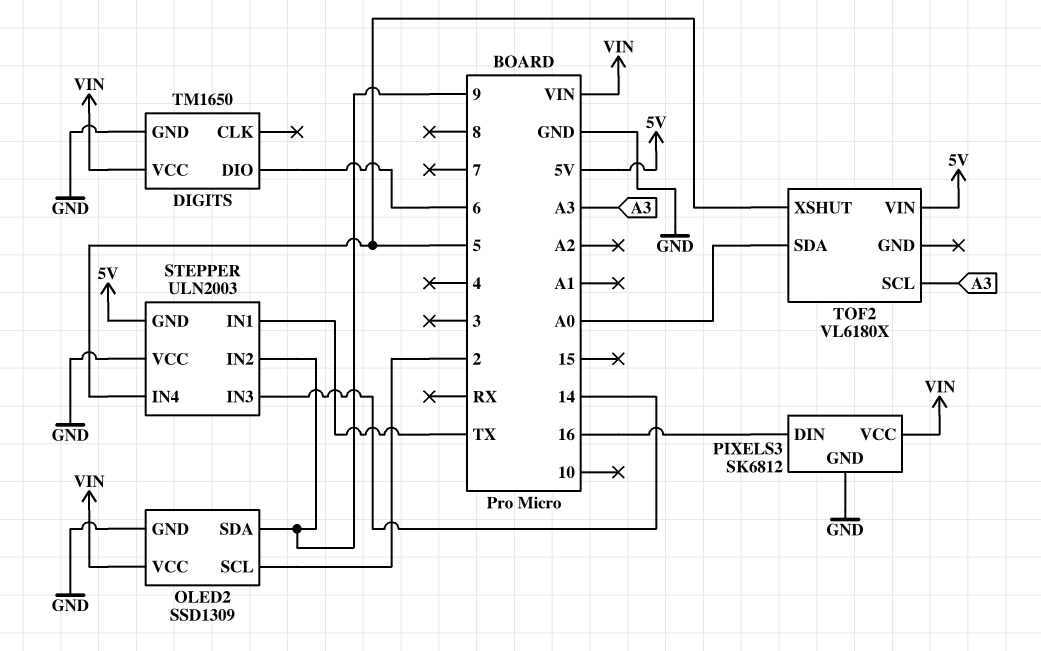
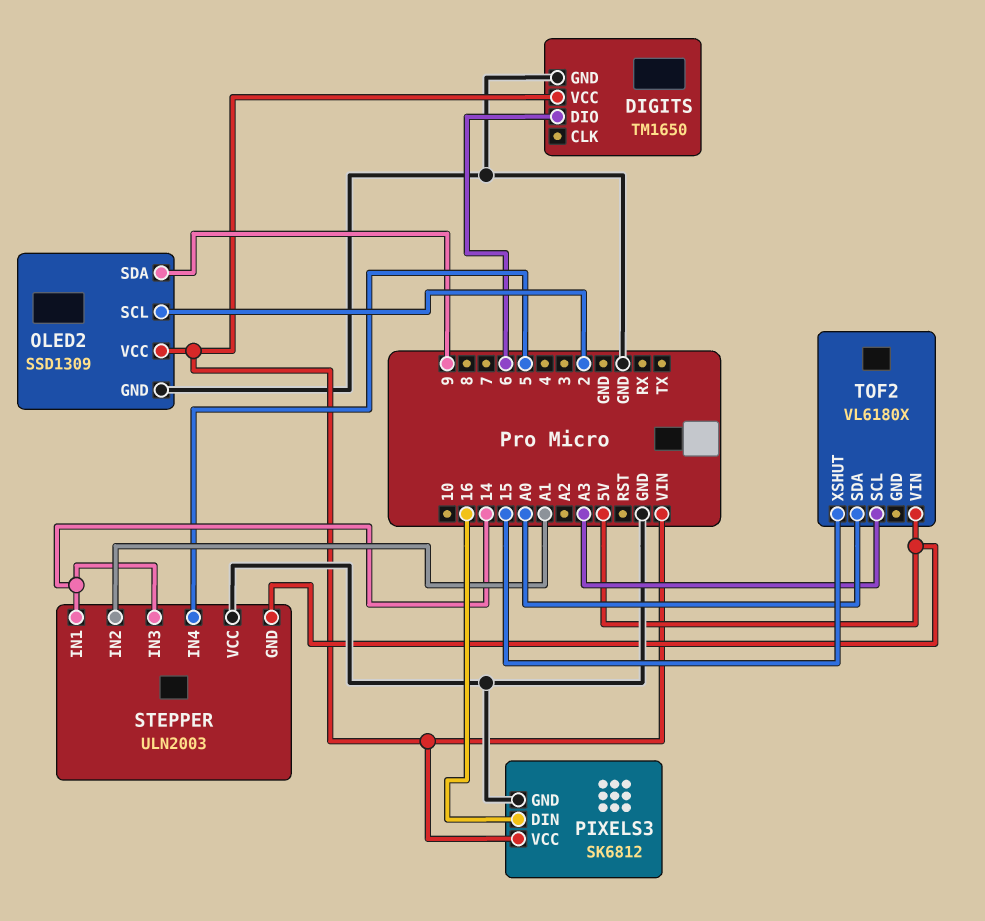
STEPPER pin IN1: TX -> 14
STEPPER pin IN2: 9 -> A1
TOF2 pin XSHUT: 5 -> 15

